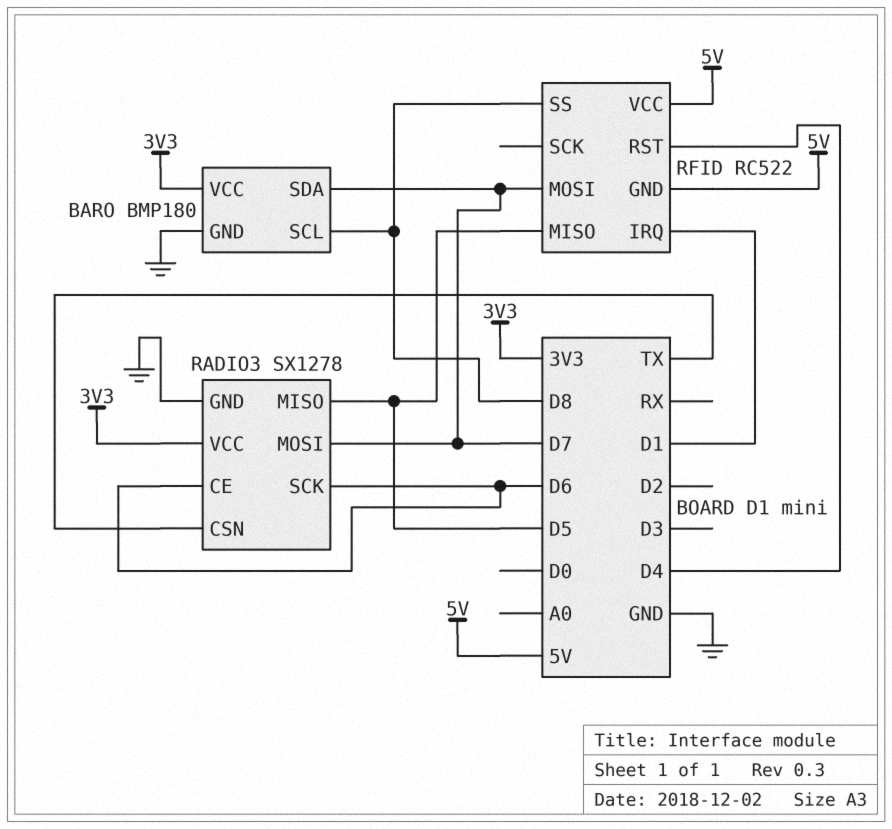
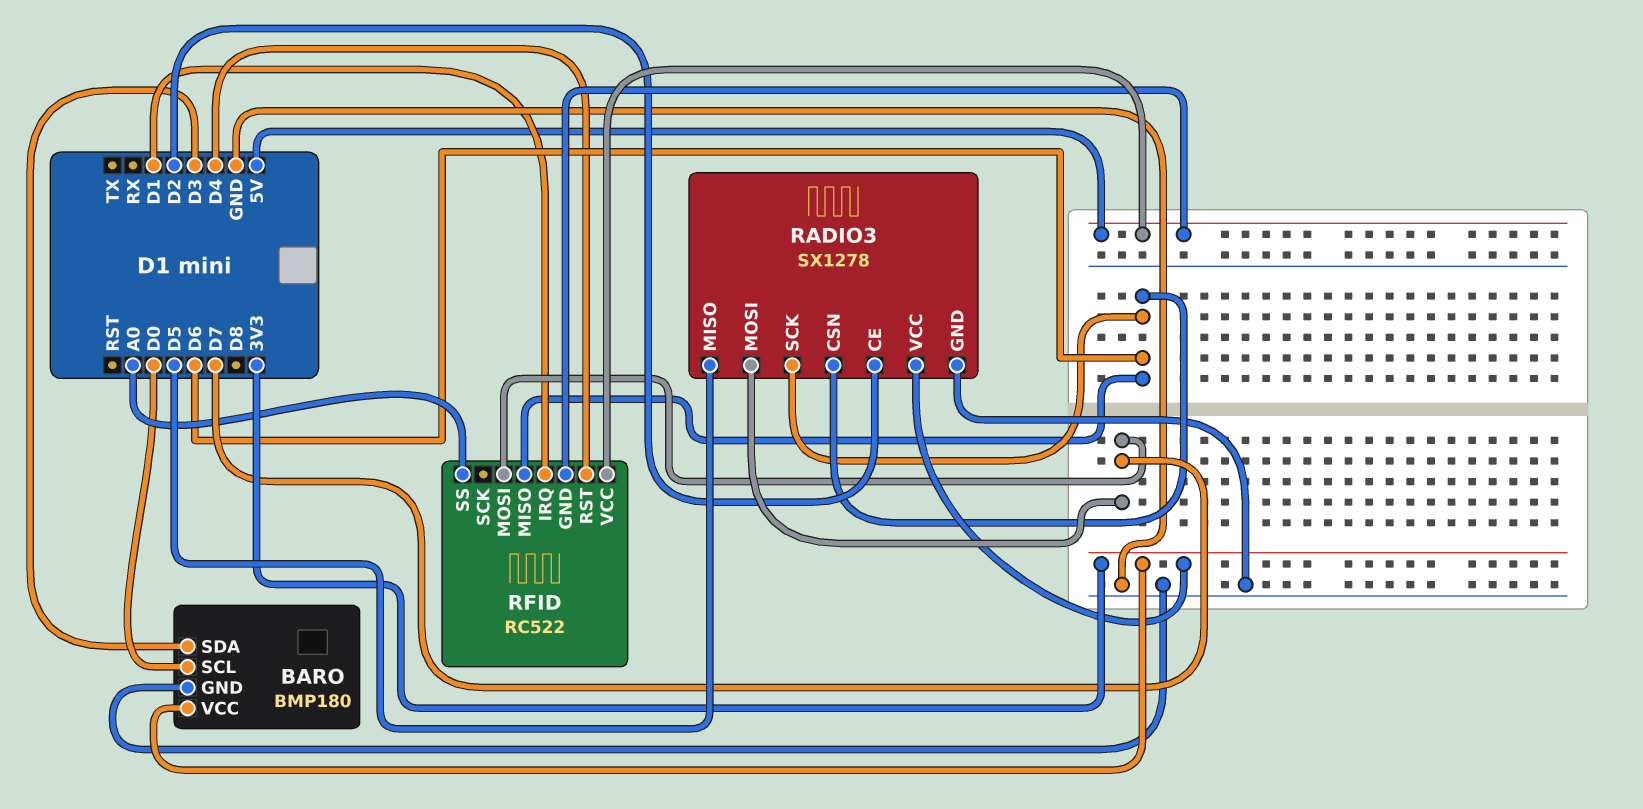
BARO pin SCL: D8 -> D0
BARO pin SDA: D7 -> D3
RADIO3 pin CE: D6 -> D2
RADIO3 pin CSN: TX -> D6
RFID pin MISO: D5 -> D6
RFID pin SS: D8 -> A0

